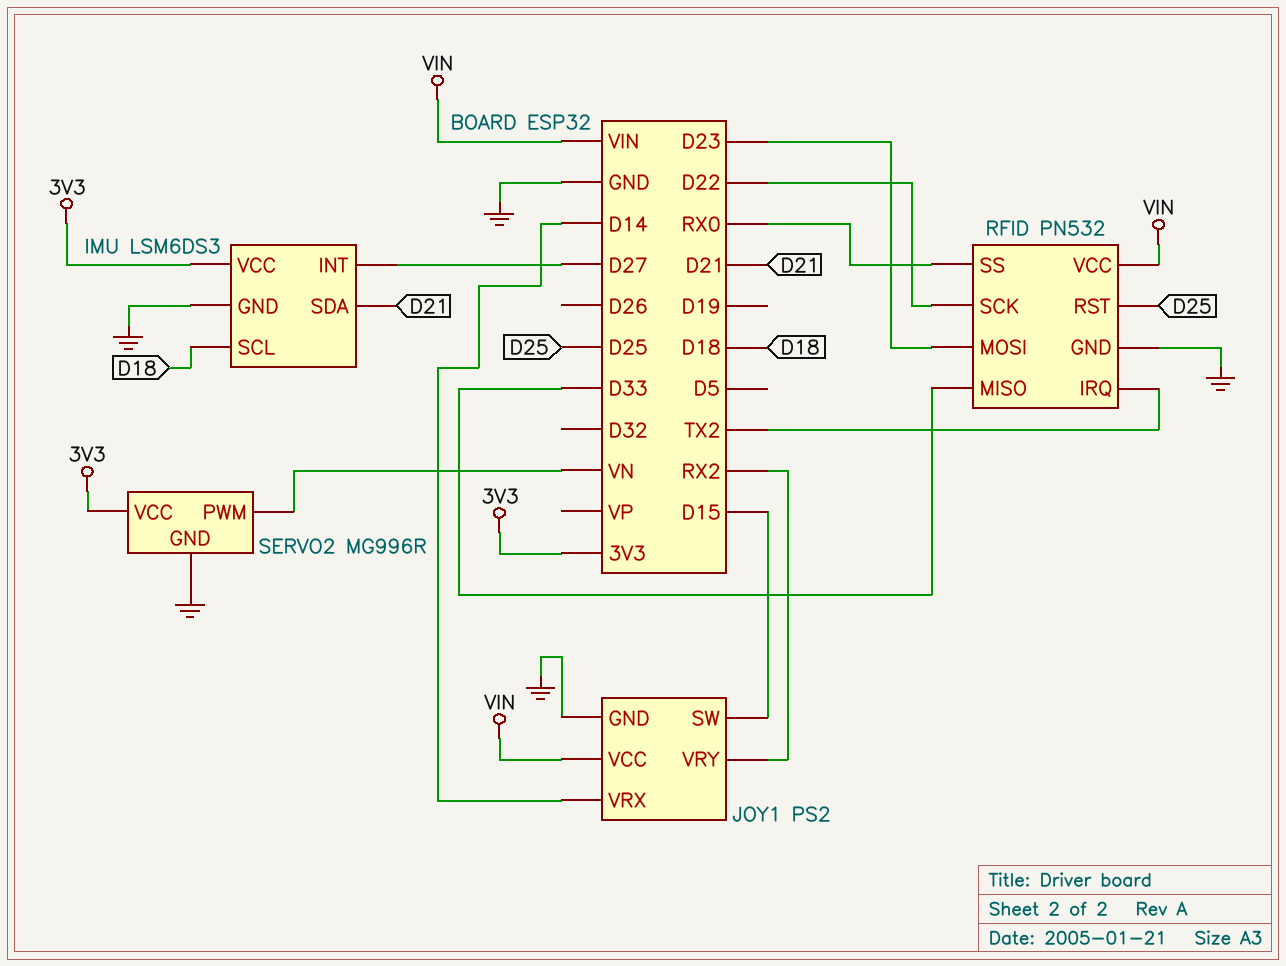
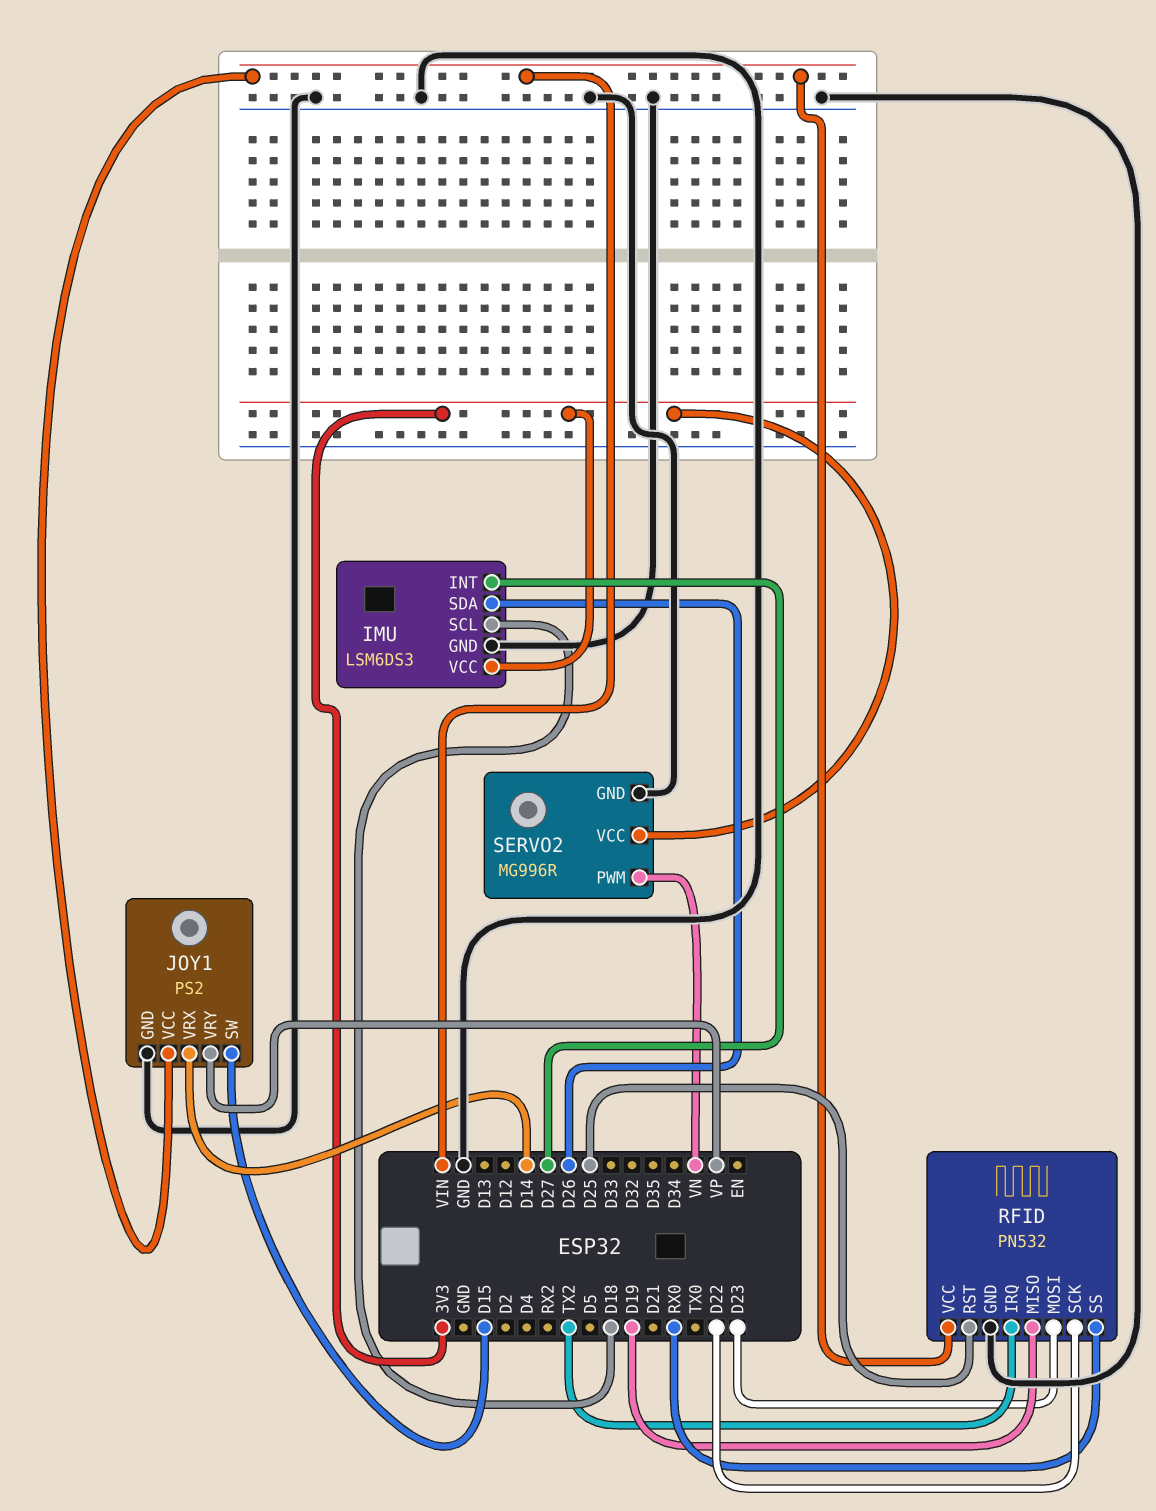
IMU pin SDA: D21 -> D26
JOY1 pin VRY: RX2 -> VP
RFID pin MISO: D33 -> D19

